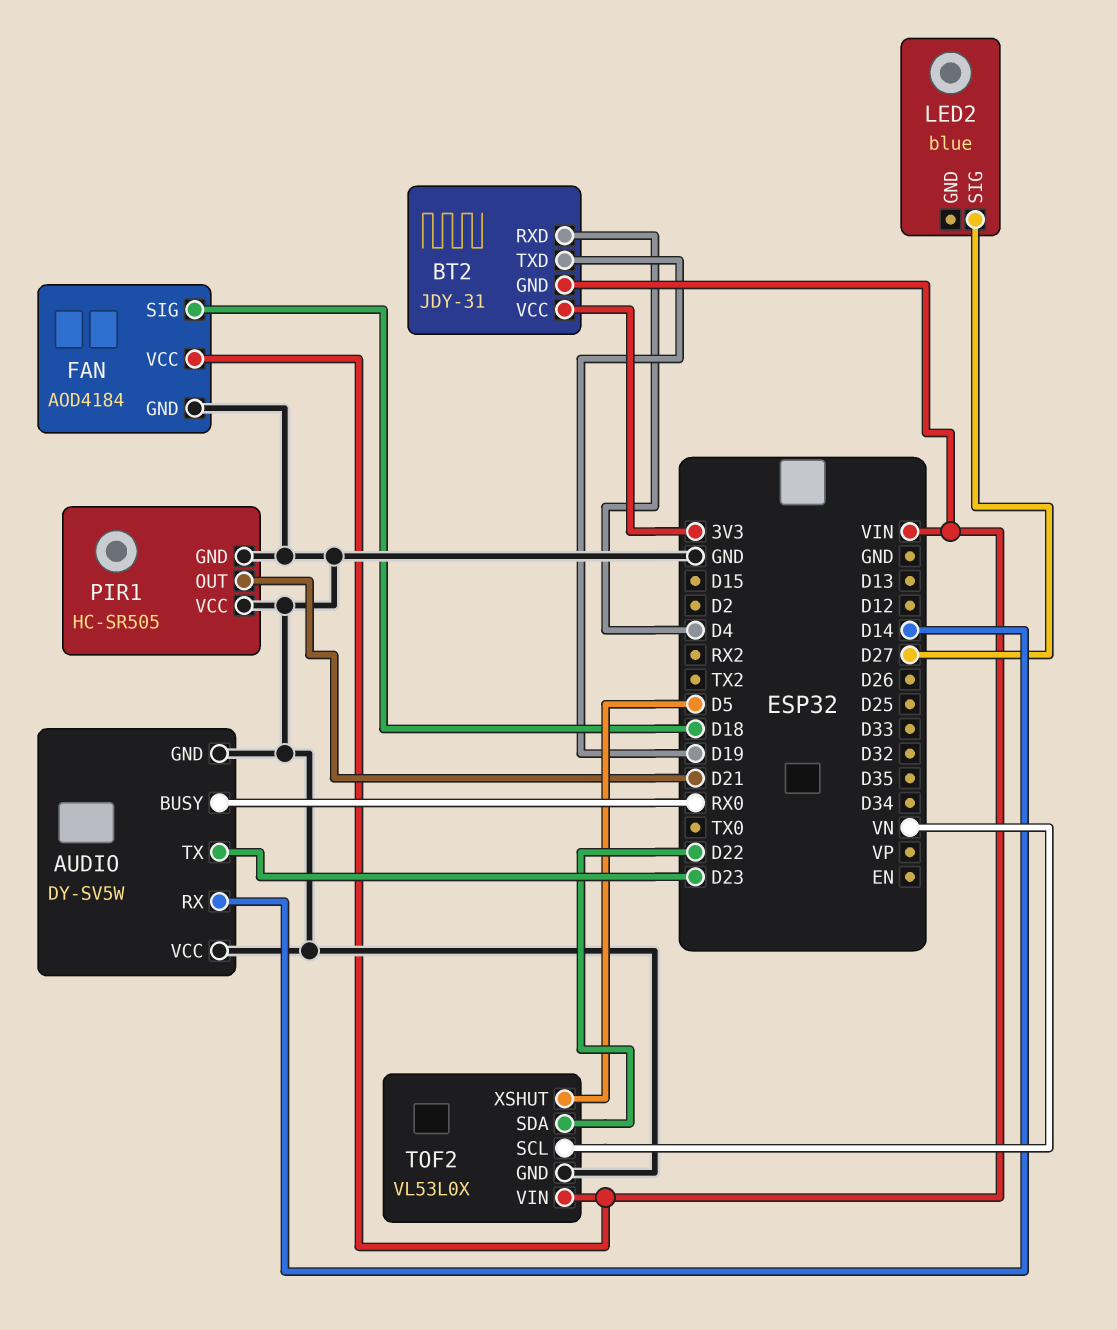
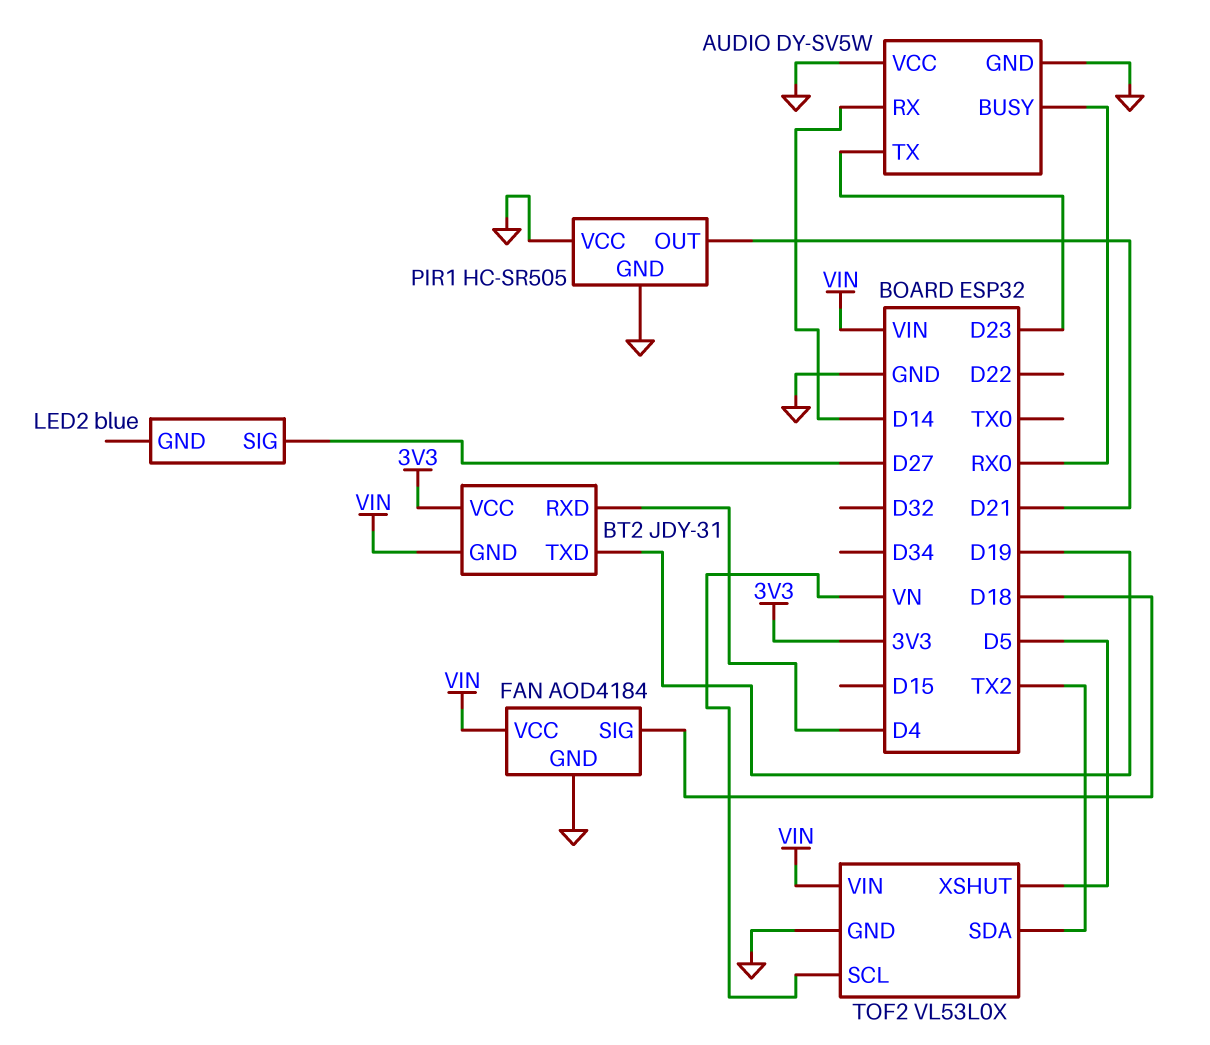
TOF2 pin SDA: D22 -> TX2

